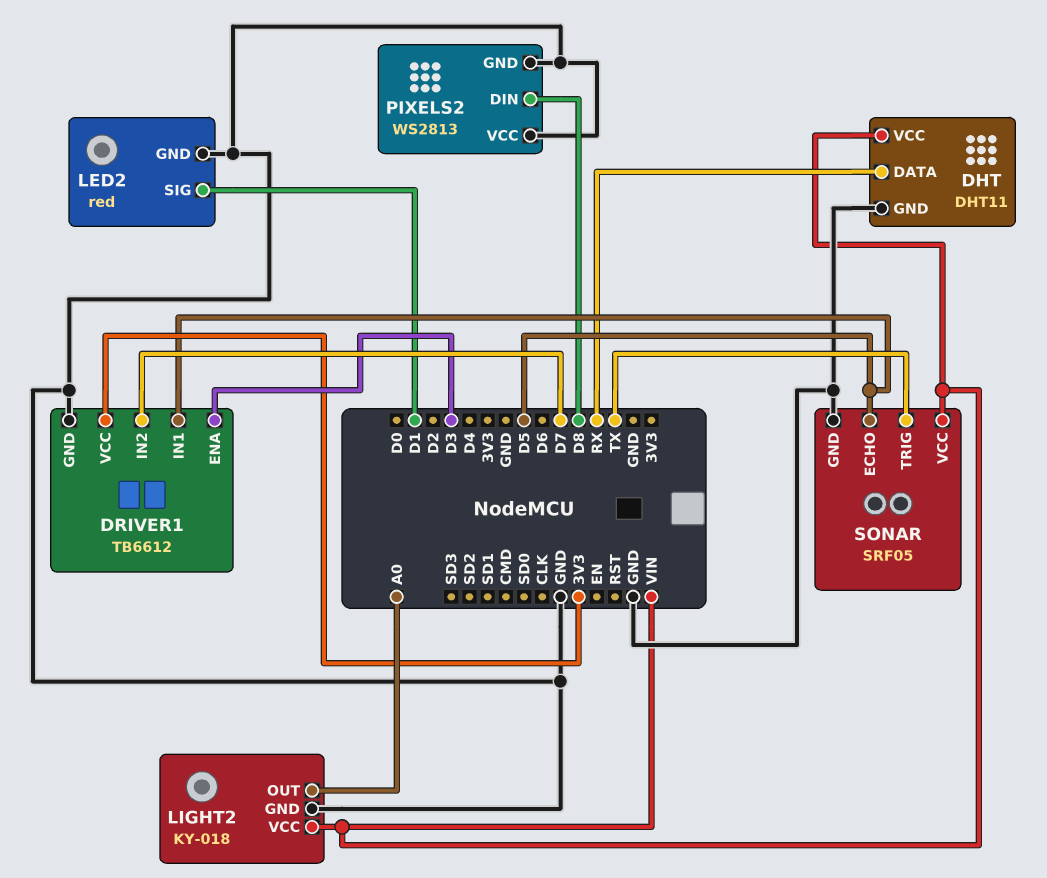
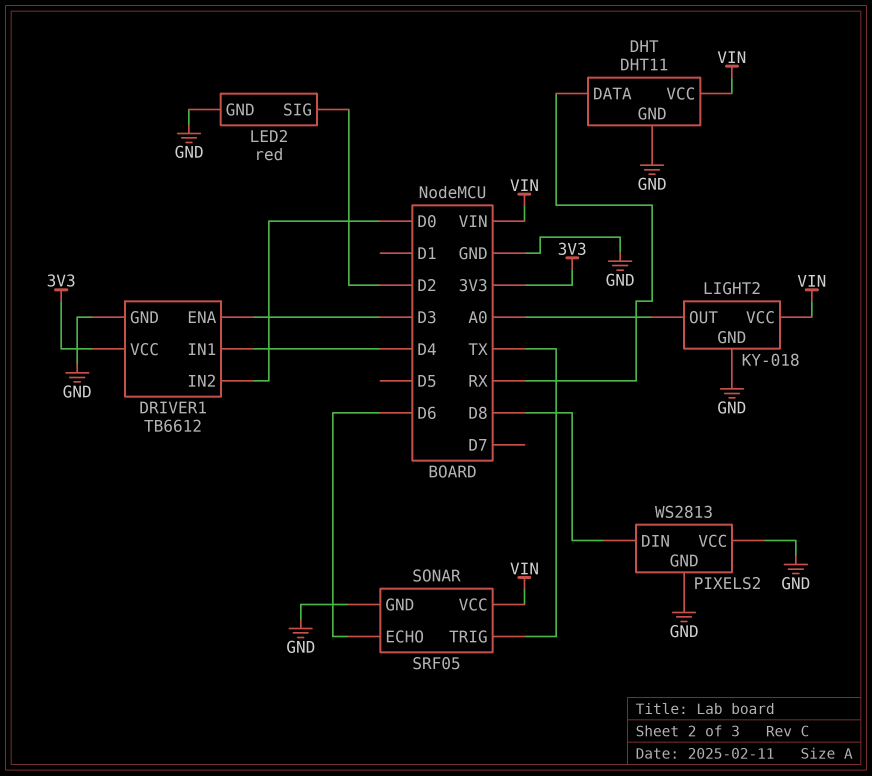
DRIVER1 pin IN1: D5 -> D4
DRIVER1 pin IN2: D7 -> D0
LED2 pin SIG: D1 -> D2
SONAR pin ECHO: D5 -> D6

